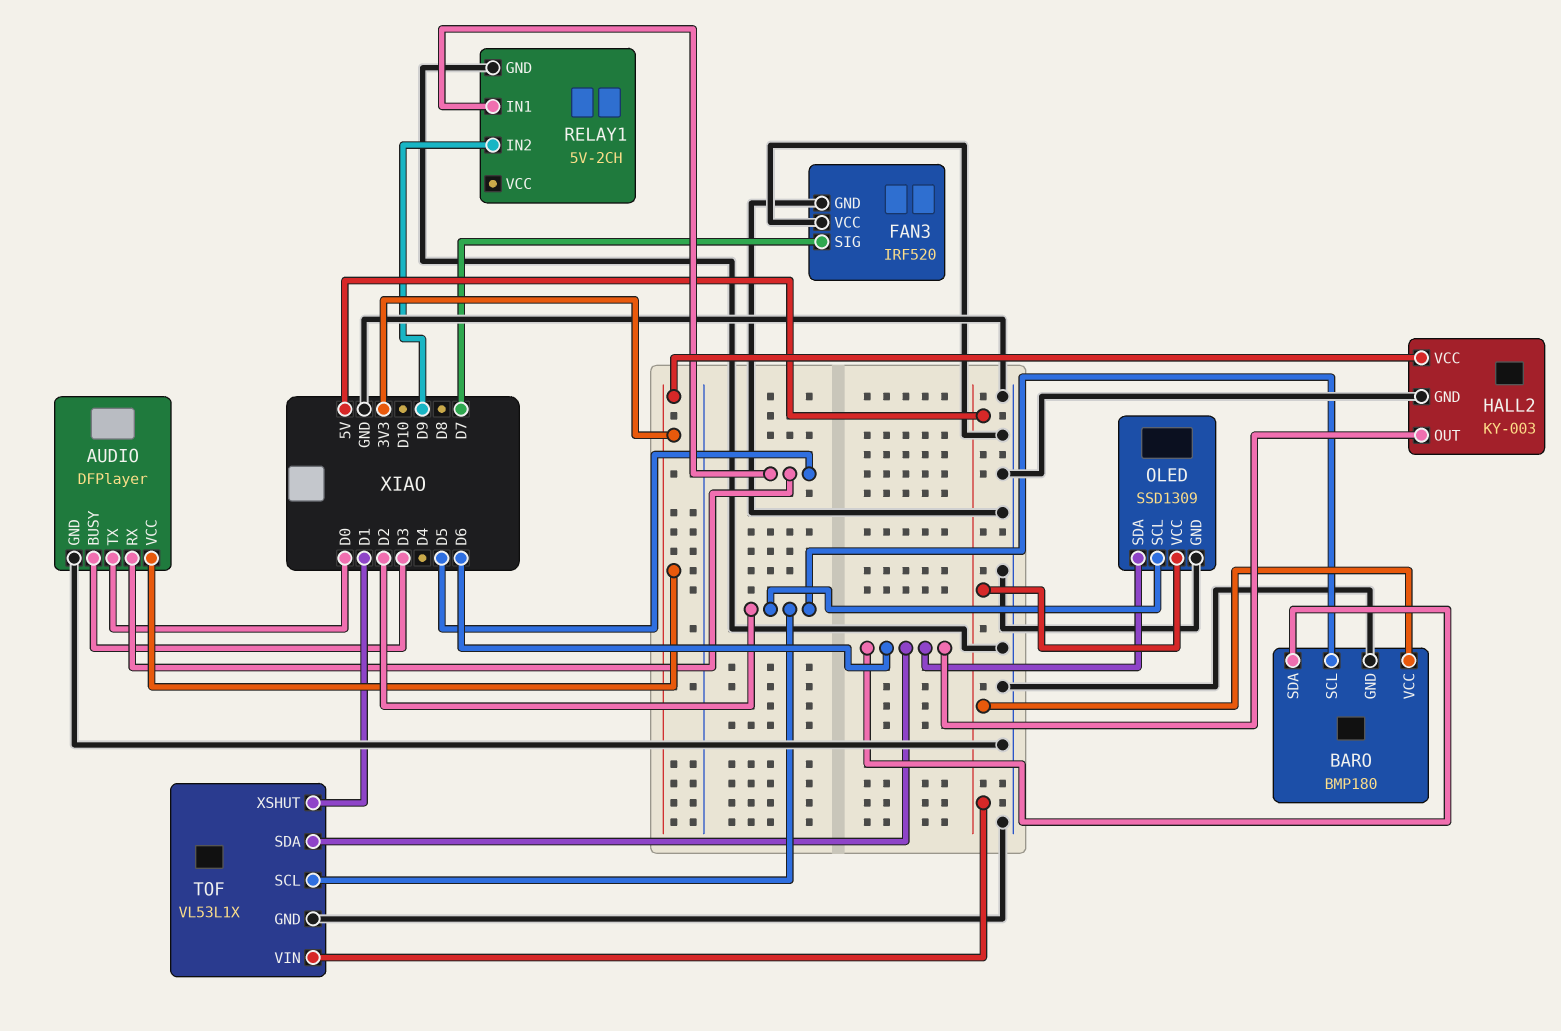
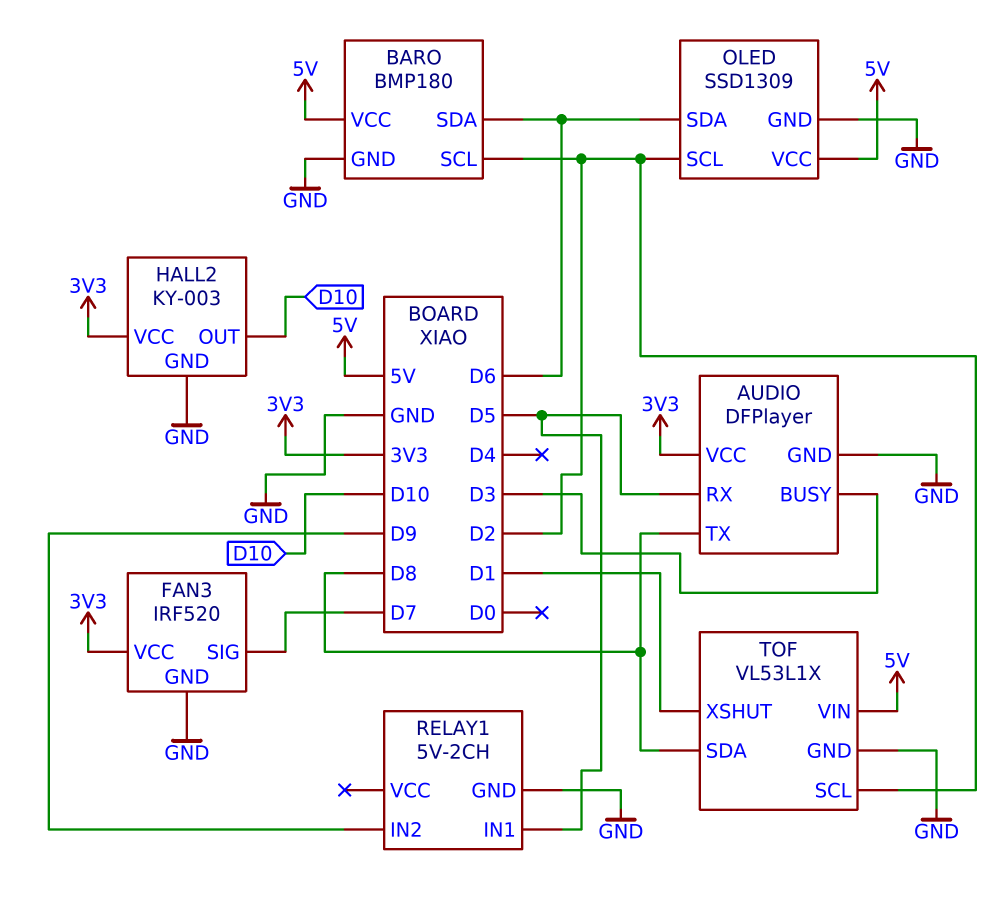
AUDIO pin TX: D0 -> D8
FAN3 pin VCC: GND -> 3V3
HALL2 pin OUT: D6 -> D10
TOF pin SDA: D6 -> D8

